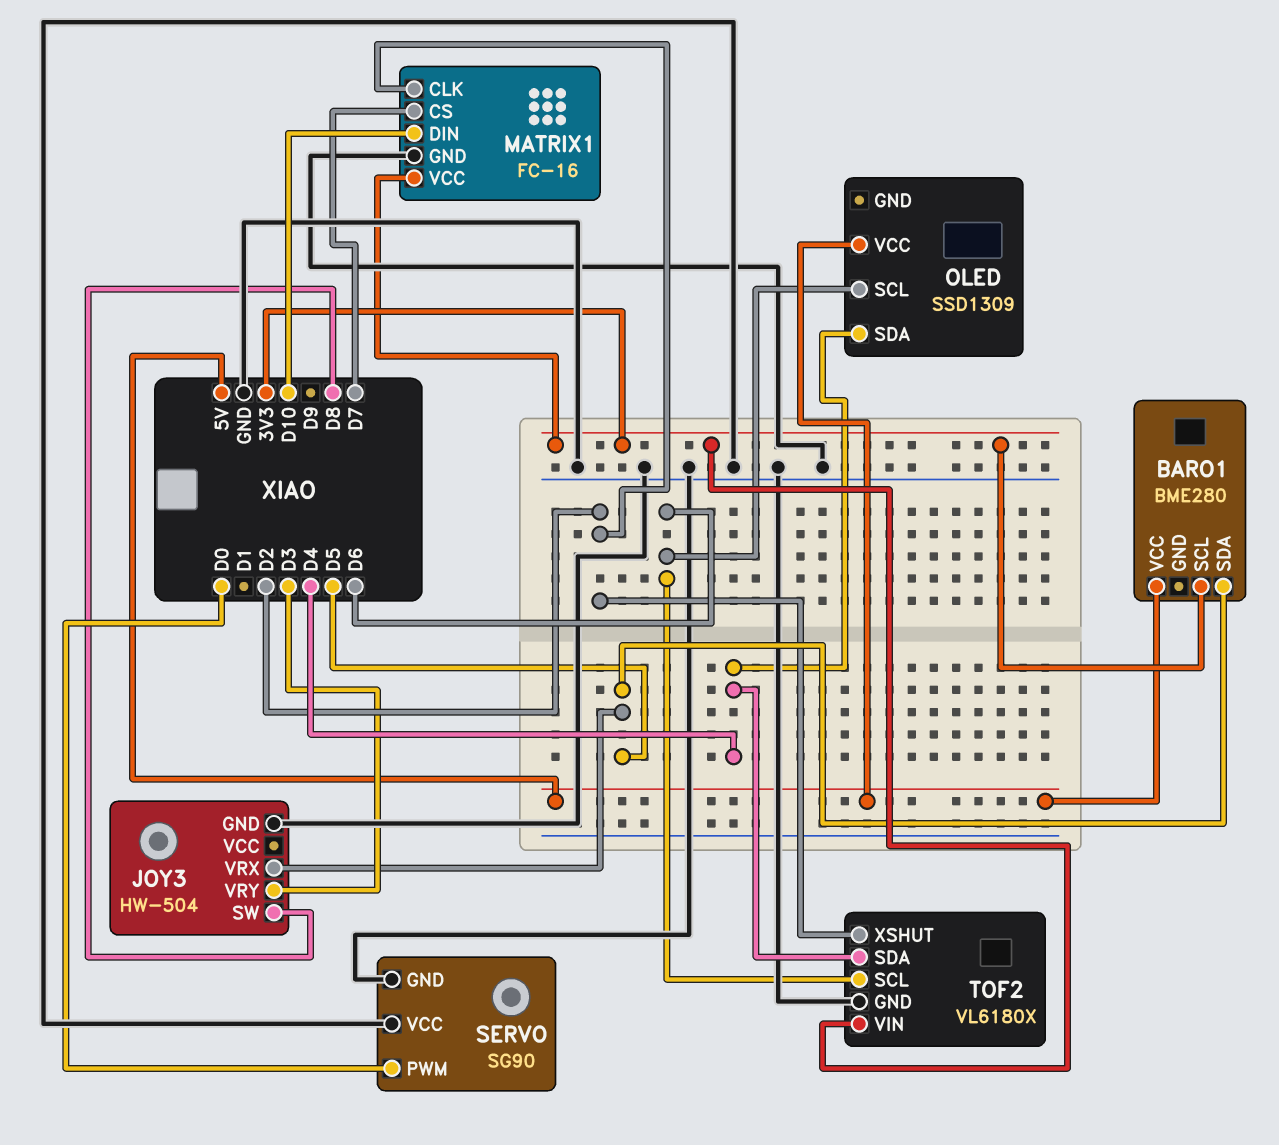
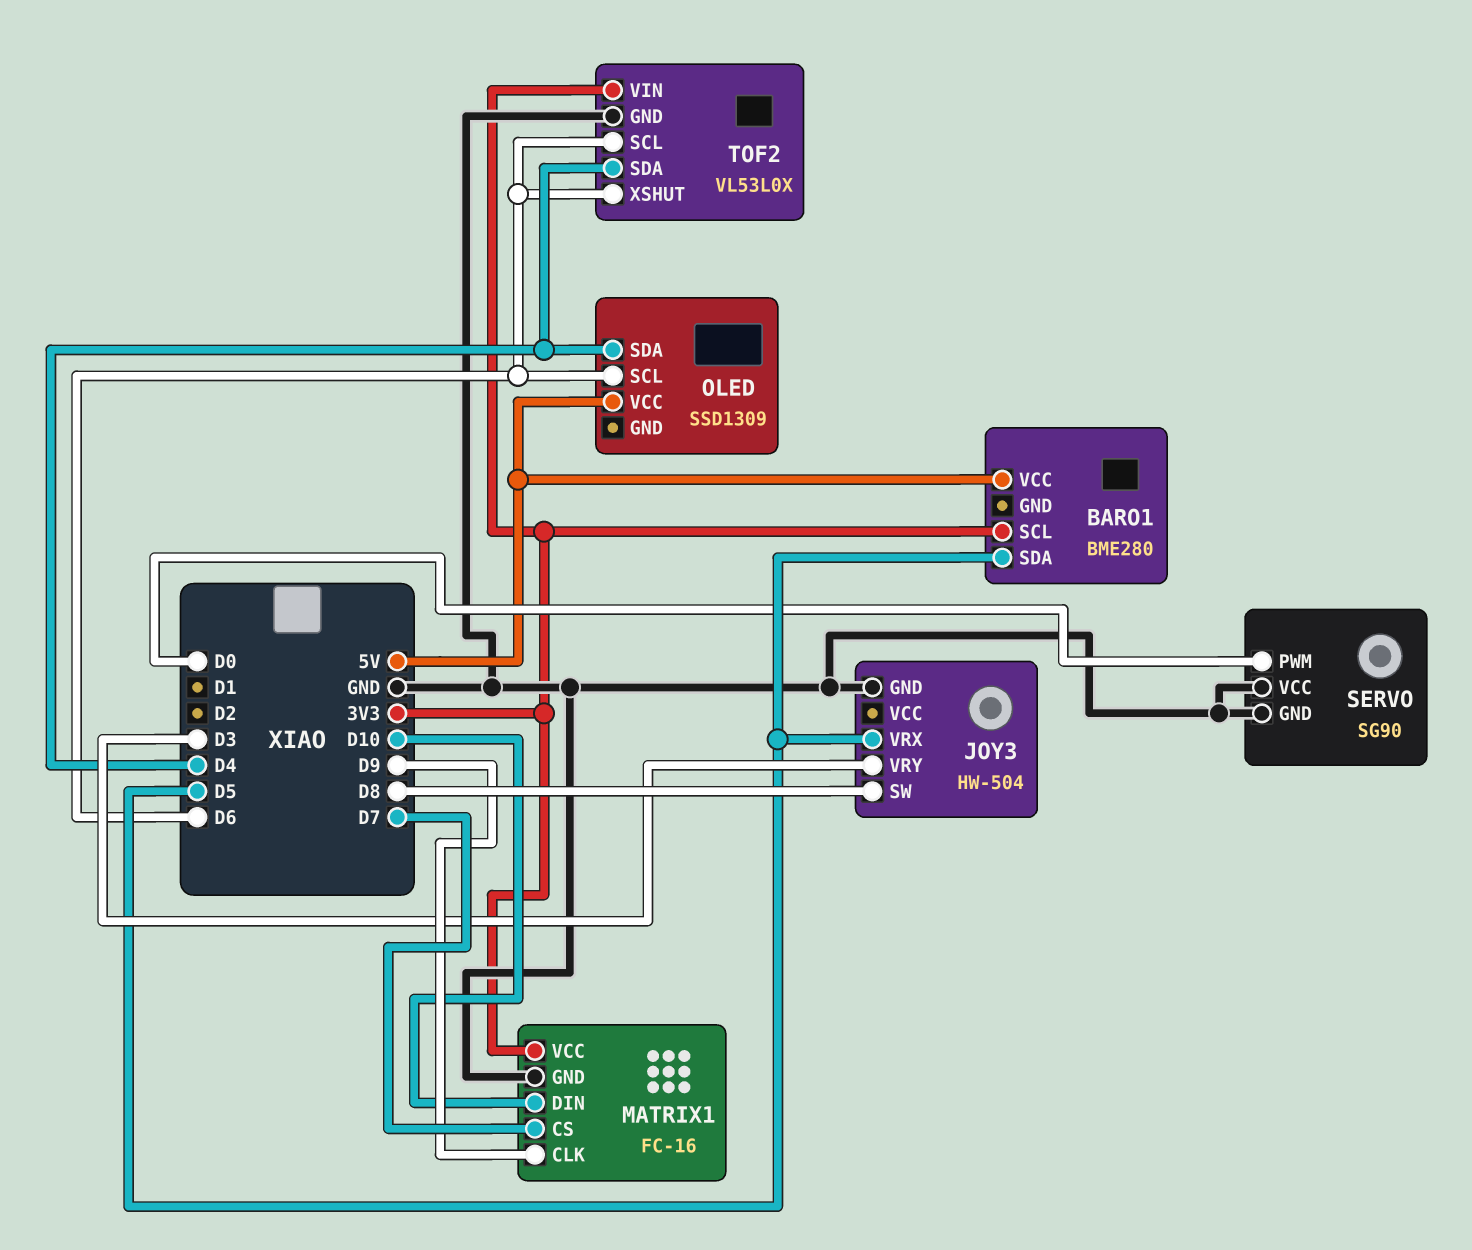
MATRIX1 pin CLK: D2 -> D9
TOF2: VL6180X -> VL53L0X
TOF2 pin XSHUT: D2 -> D6

